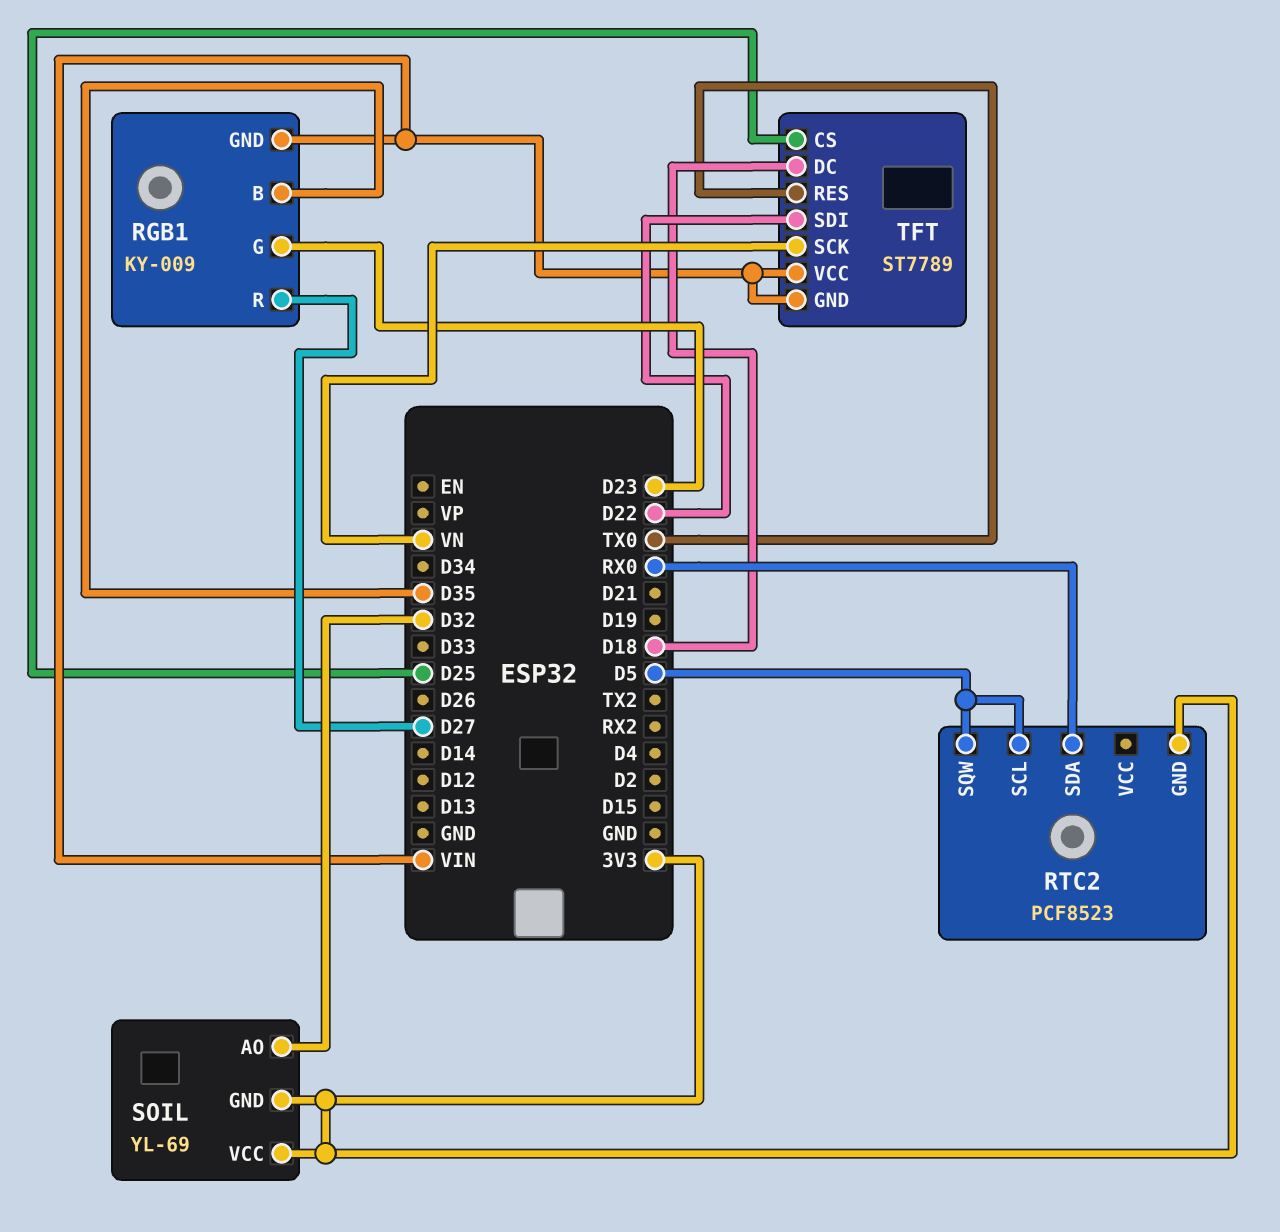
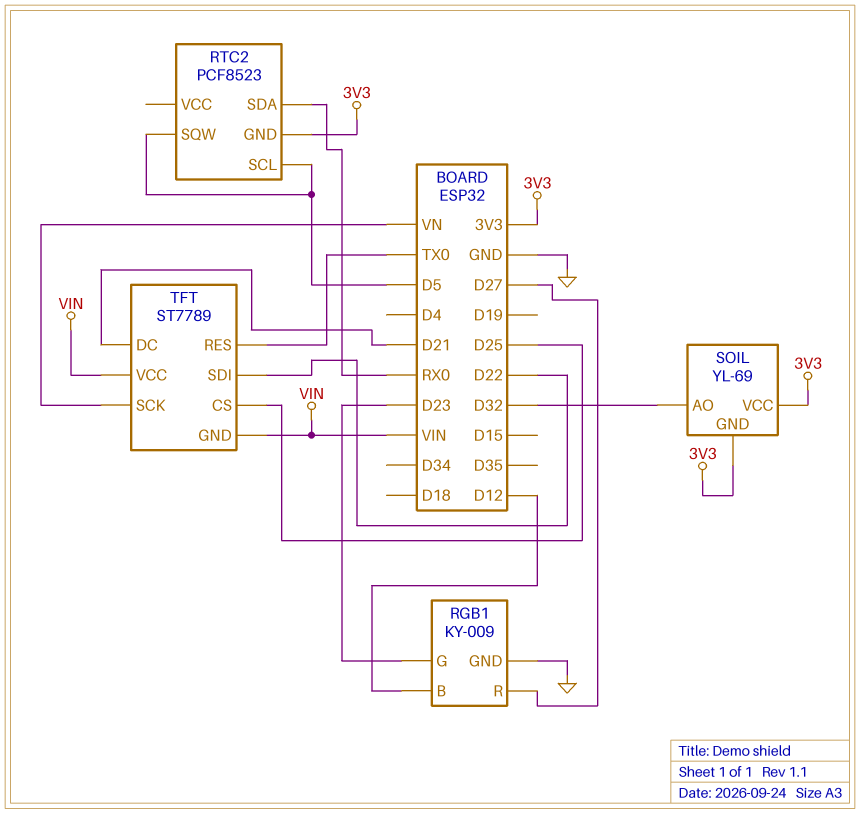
RGB1 pin B: D35 -> D12
RGB1 pin GND: VIN -> GND
TFT pin DC: D18 -> D21

